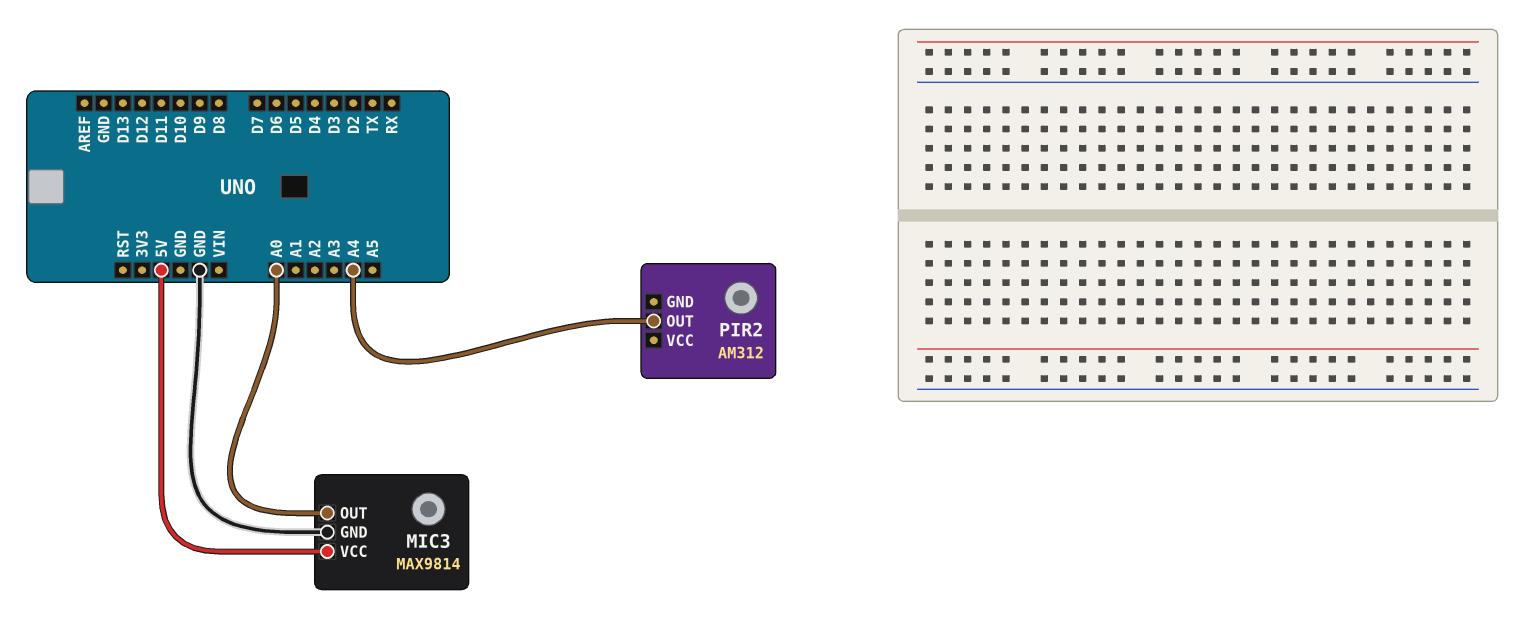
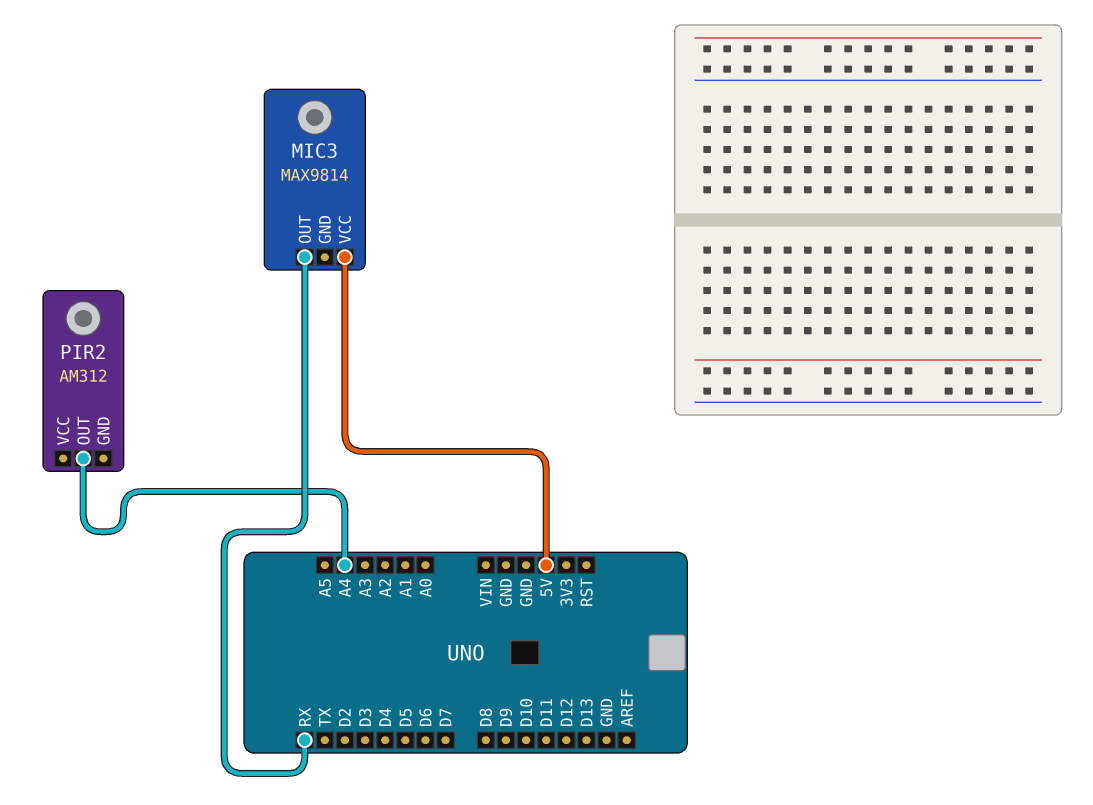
MIC3 pin GND: GND -> none
MIC3 pin OUT: A0 -> RX

